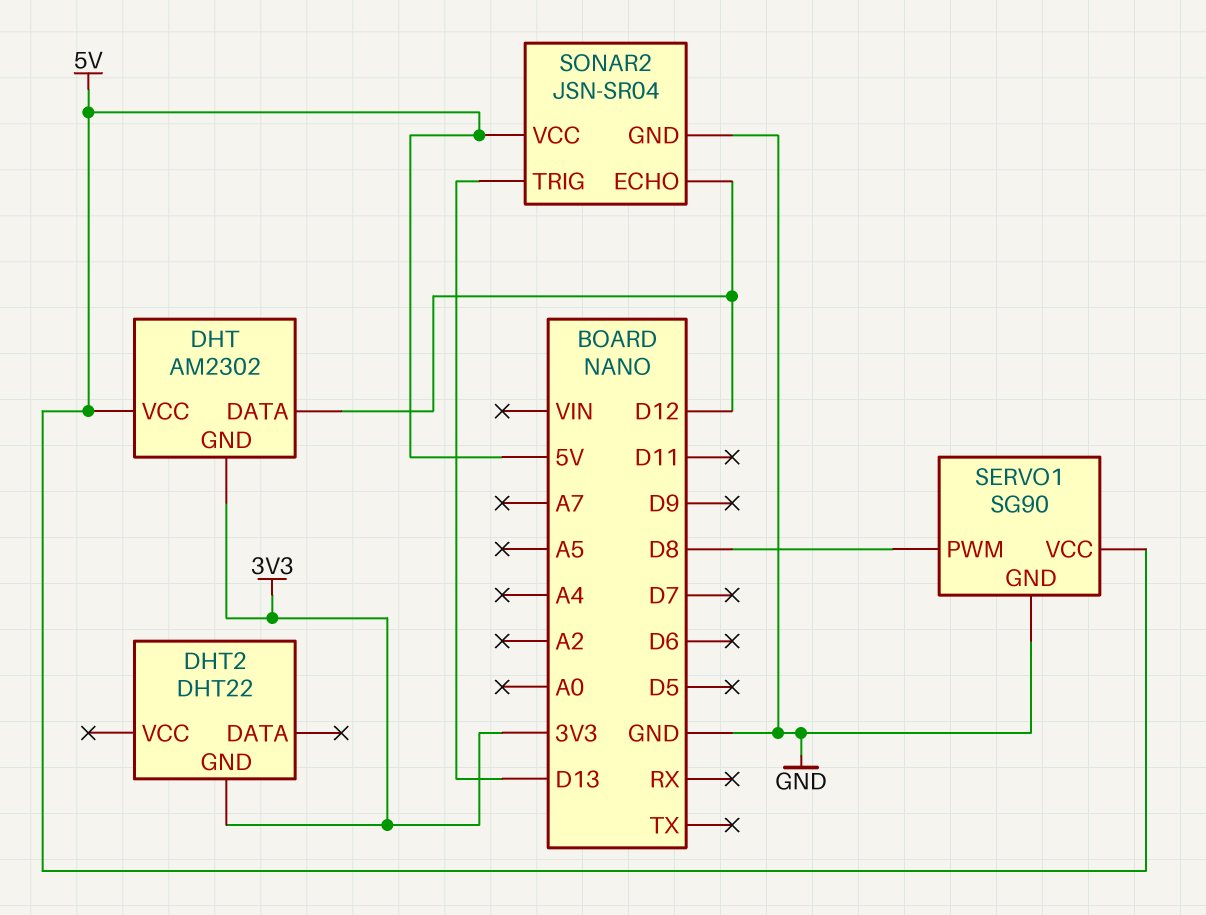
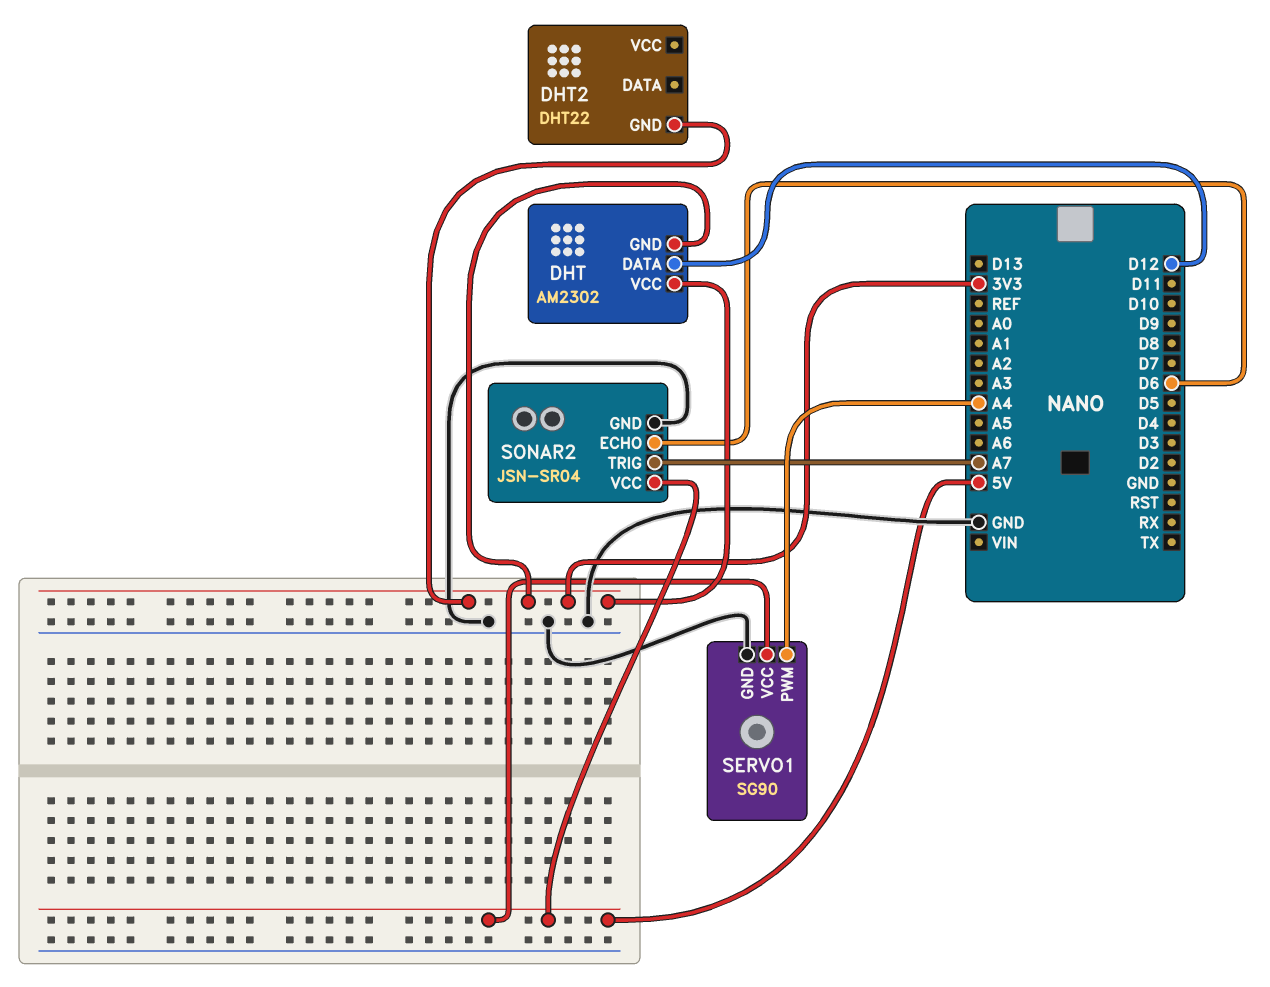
DHT pin VCC: 5V -> 3V3
SERVO1 pin PWM: D8 -> A4
SONAR2 pin ECHO: D12 -> D6
SONAR2 pin TRIG: D13 -> A7

